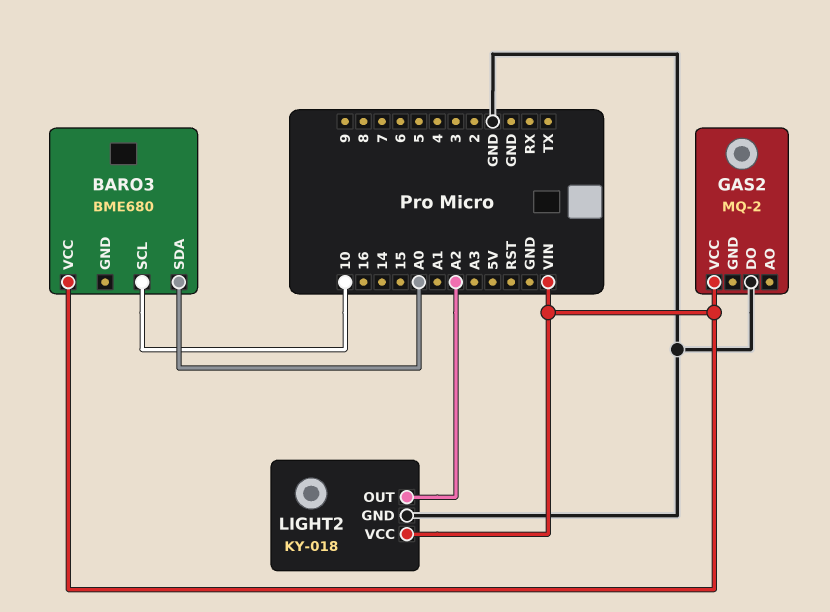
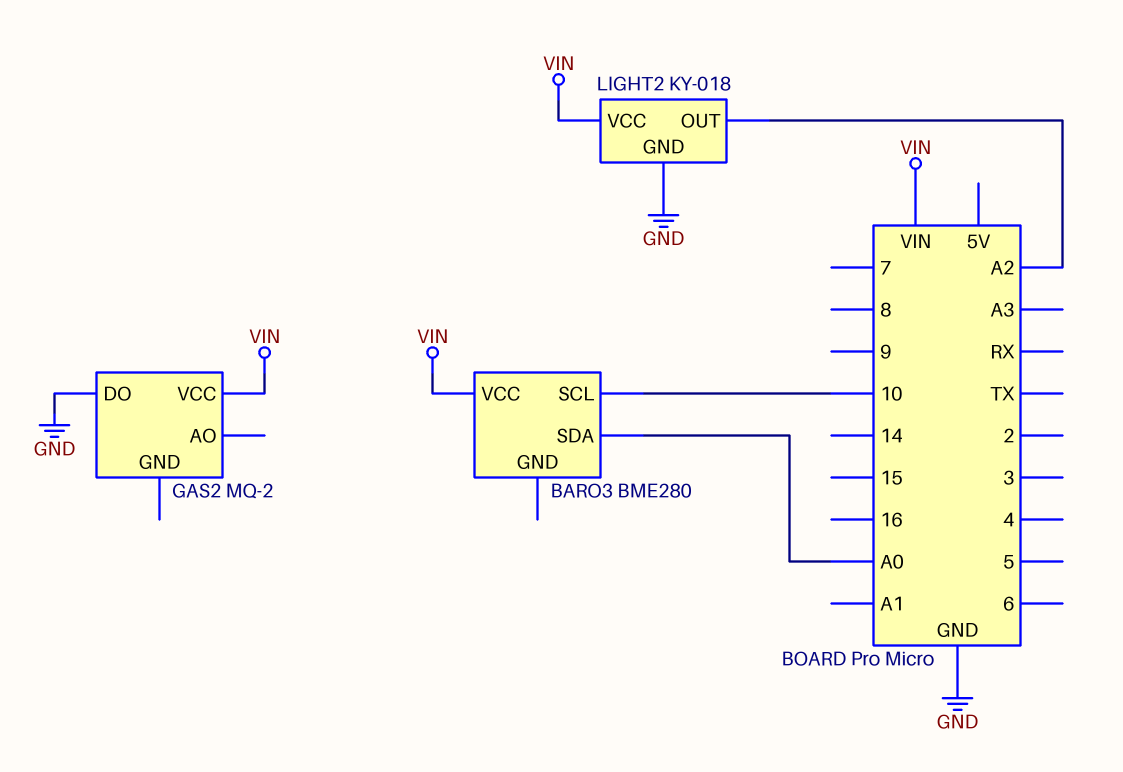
BARO3: BME680 -> BME280

